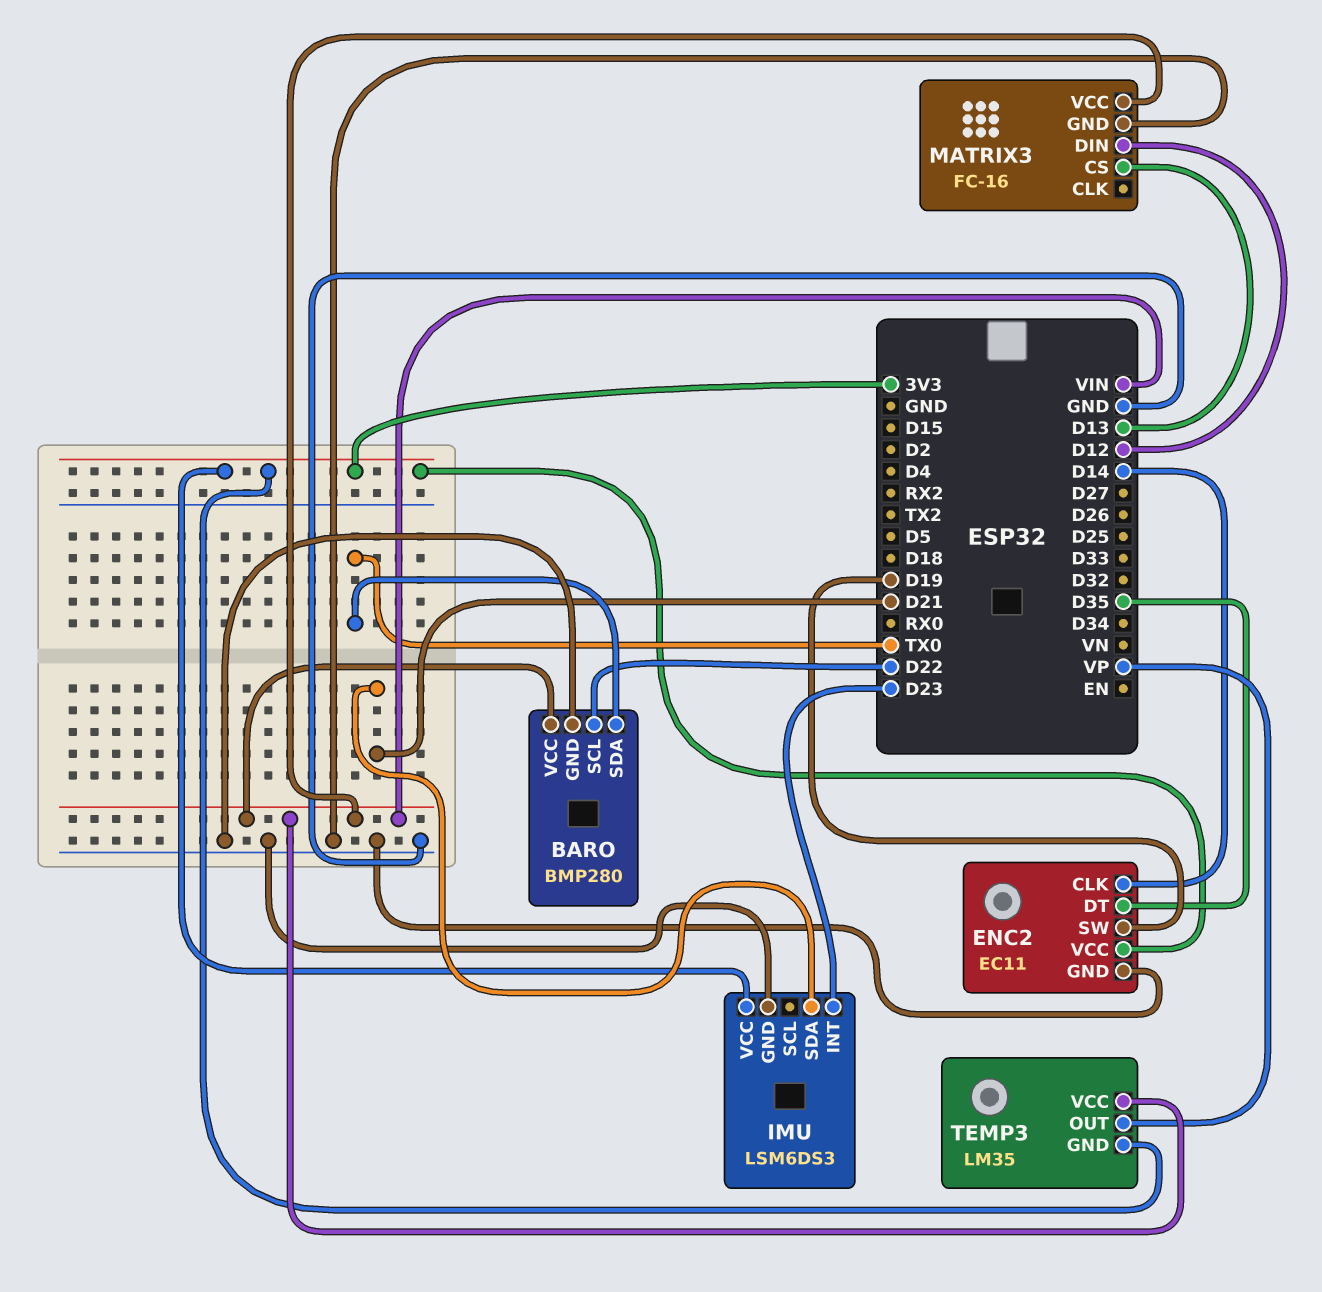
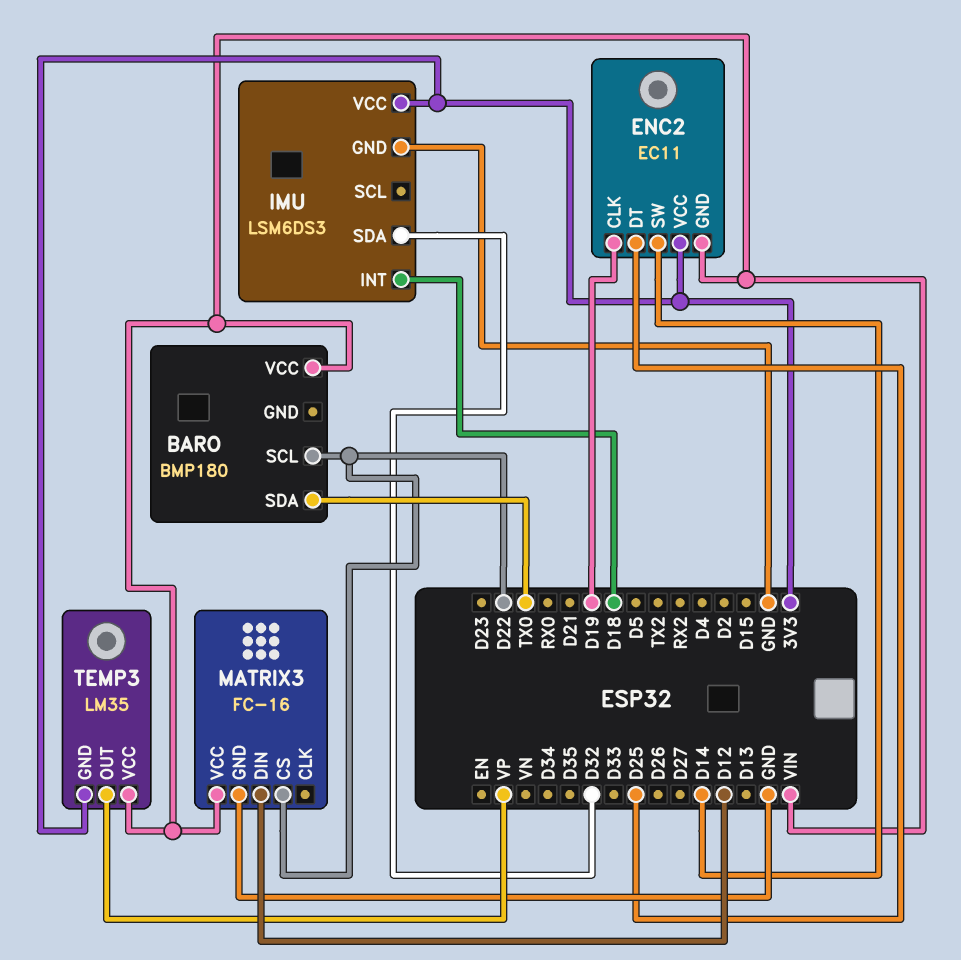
BARO: BMP280 -> BMP180
BARO pin GND: GND -> none
ENC2 pin CLK: D14 -> D19
ENC2 pin DT: D35 -> D25
ENC2 pin GND: GND -> VIN
ENC2 pin SW: D19 -> D14
IMU pin INT: D23 -> D18
IMU pin SDA: D21 -> D32
MATRIX3 pin CS: D13 -> D22

